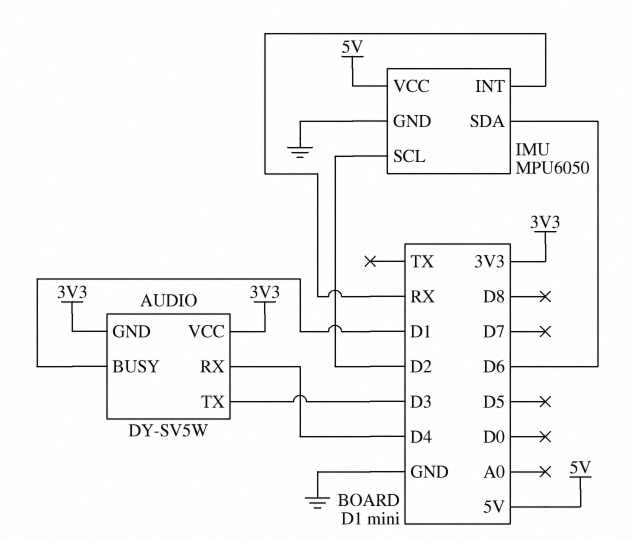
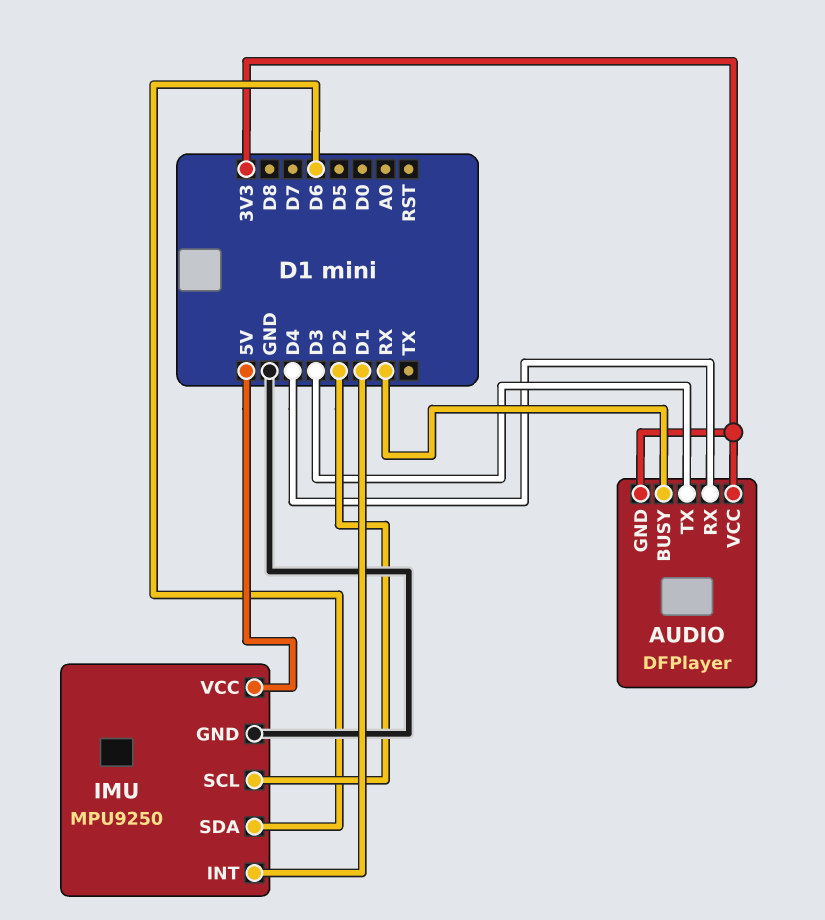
AUDIO: DY-SV5W -> DFPlayer
AUDIO pin BUSY: D1 -> RX
IMU: MPU6050 -> MPU9250
IMU pin INT: RX -> D1

